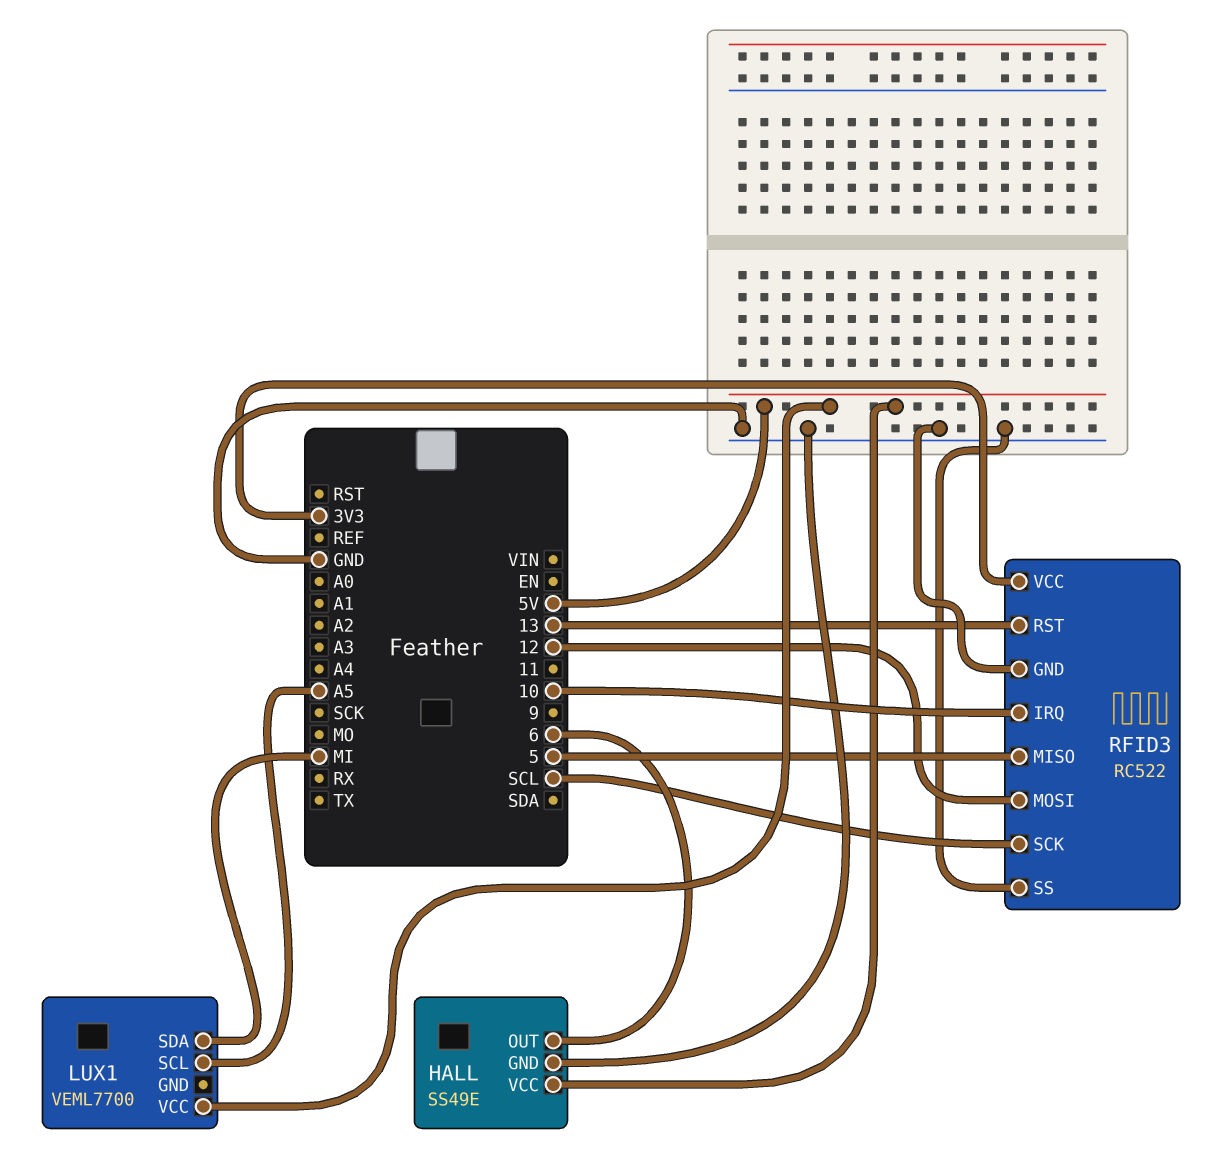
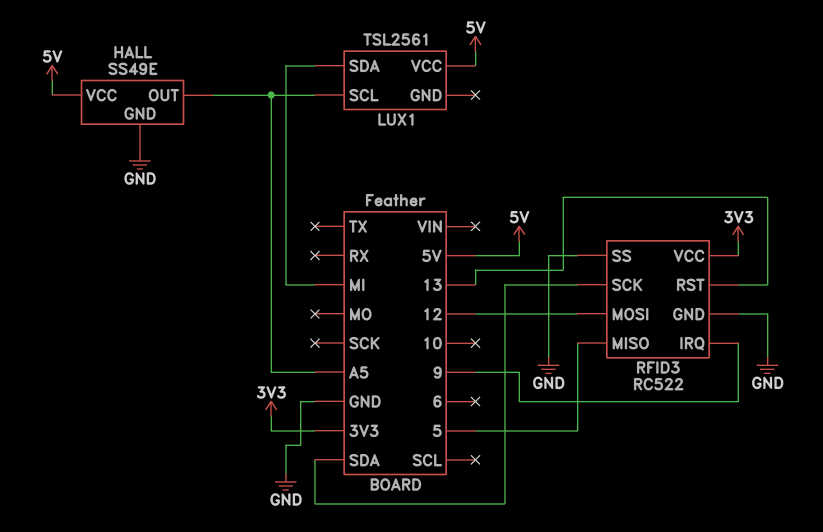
HALL pin OUT: 6 -> A5
LUX1: VEML7700 -> TSL2561
RFID3 pin IRQ: 10 -> 9
RFID3 pin SCK: SCL -> SDA

